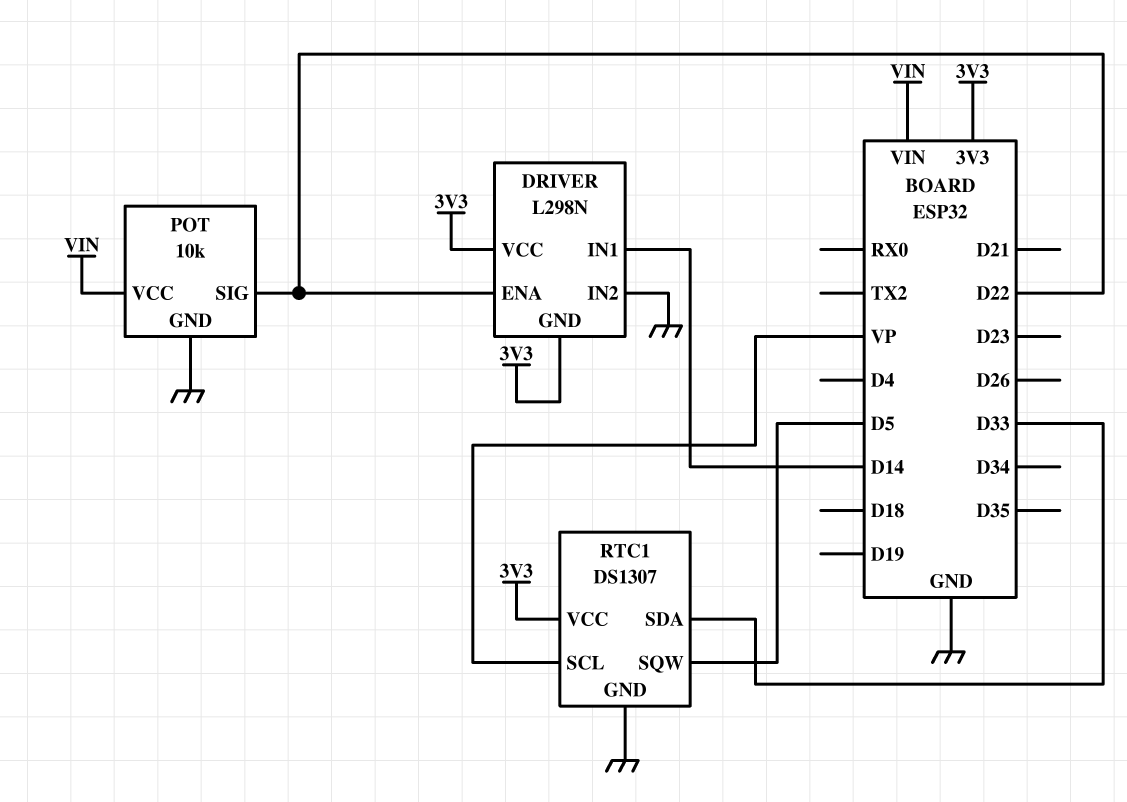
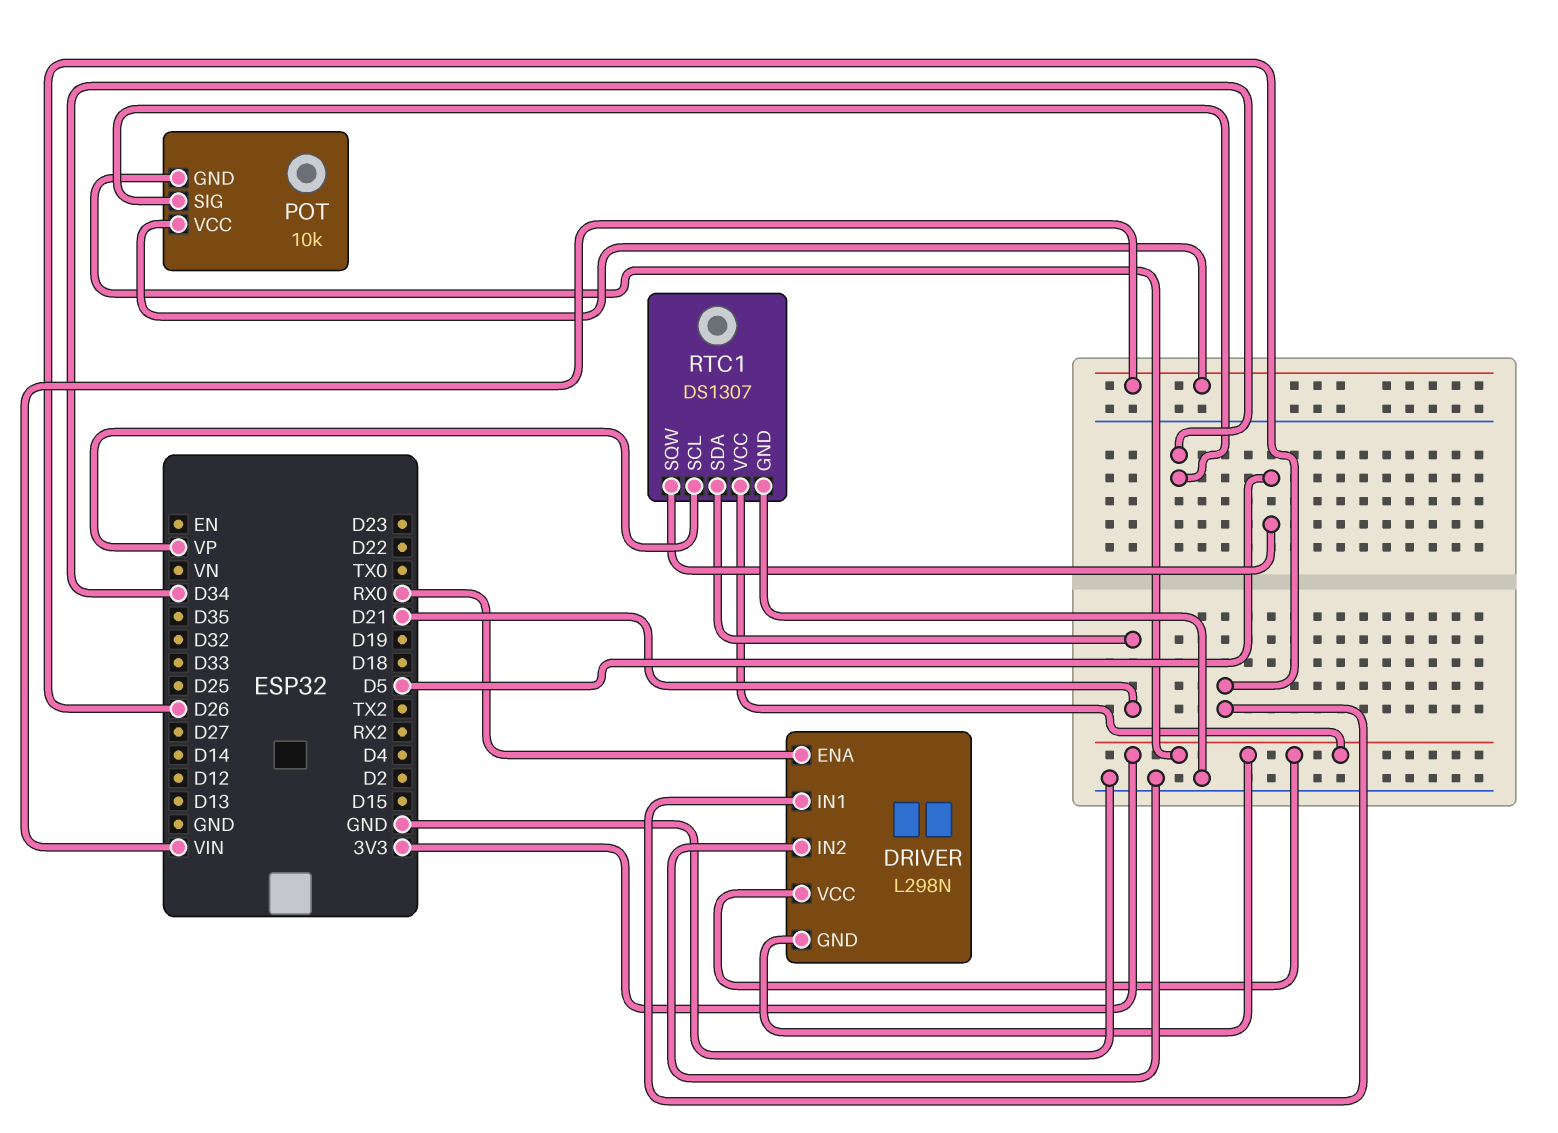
DRIVER pin ENA: D22 -> RX0
DRIVER pin IN1: D14 -> D26
POT pin GND: GND -> 3V3
POT pin SIG: D22 -> D34
RTC1 pin SDA: D33 -> D21

